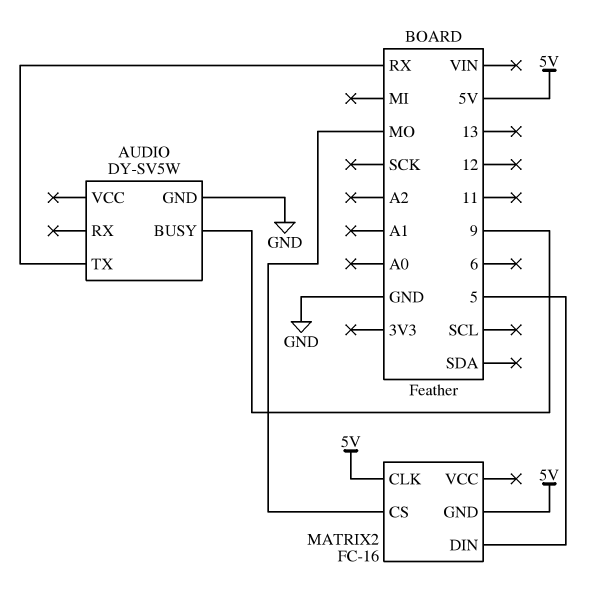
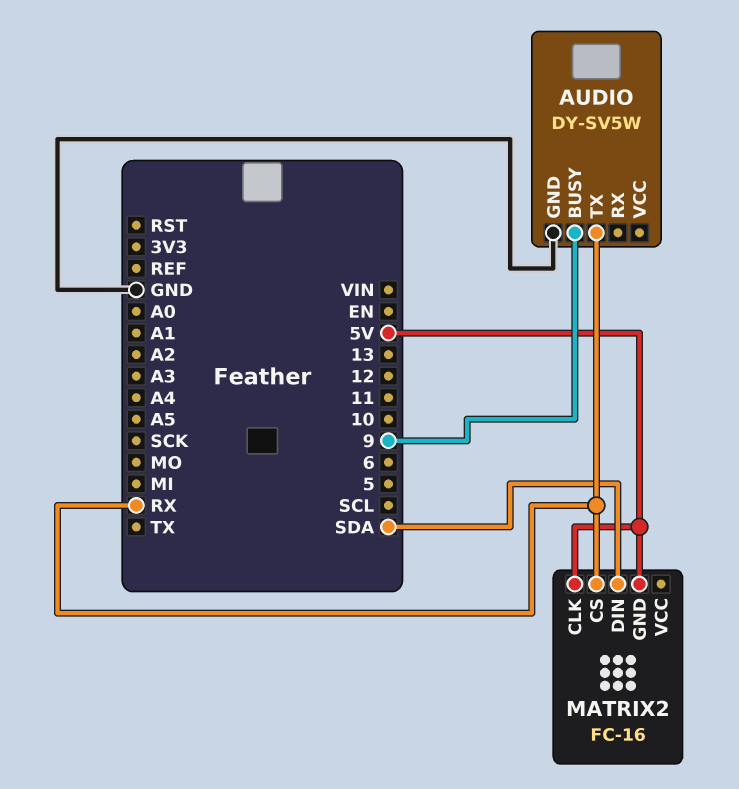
MATRIX2 pin CS: MO -> RX
MATRIX2 pin DIN: 5 -> SDA

